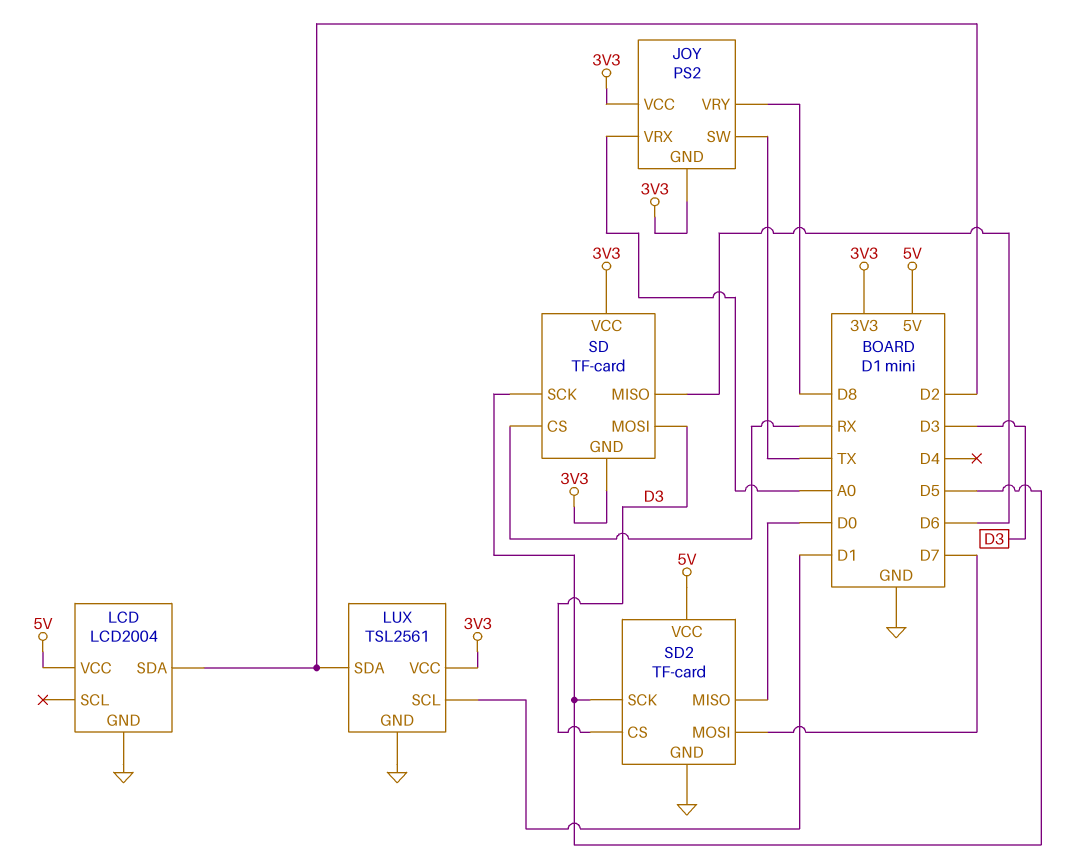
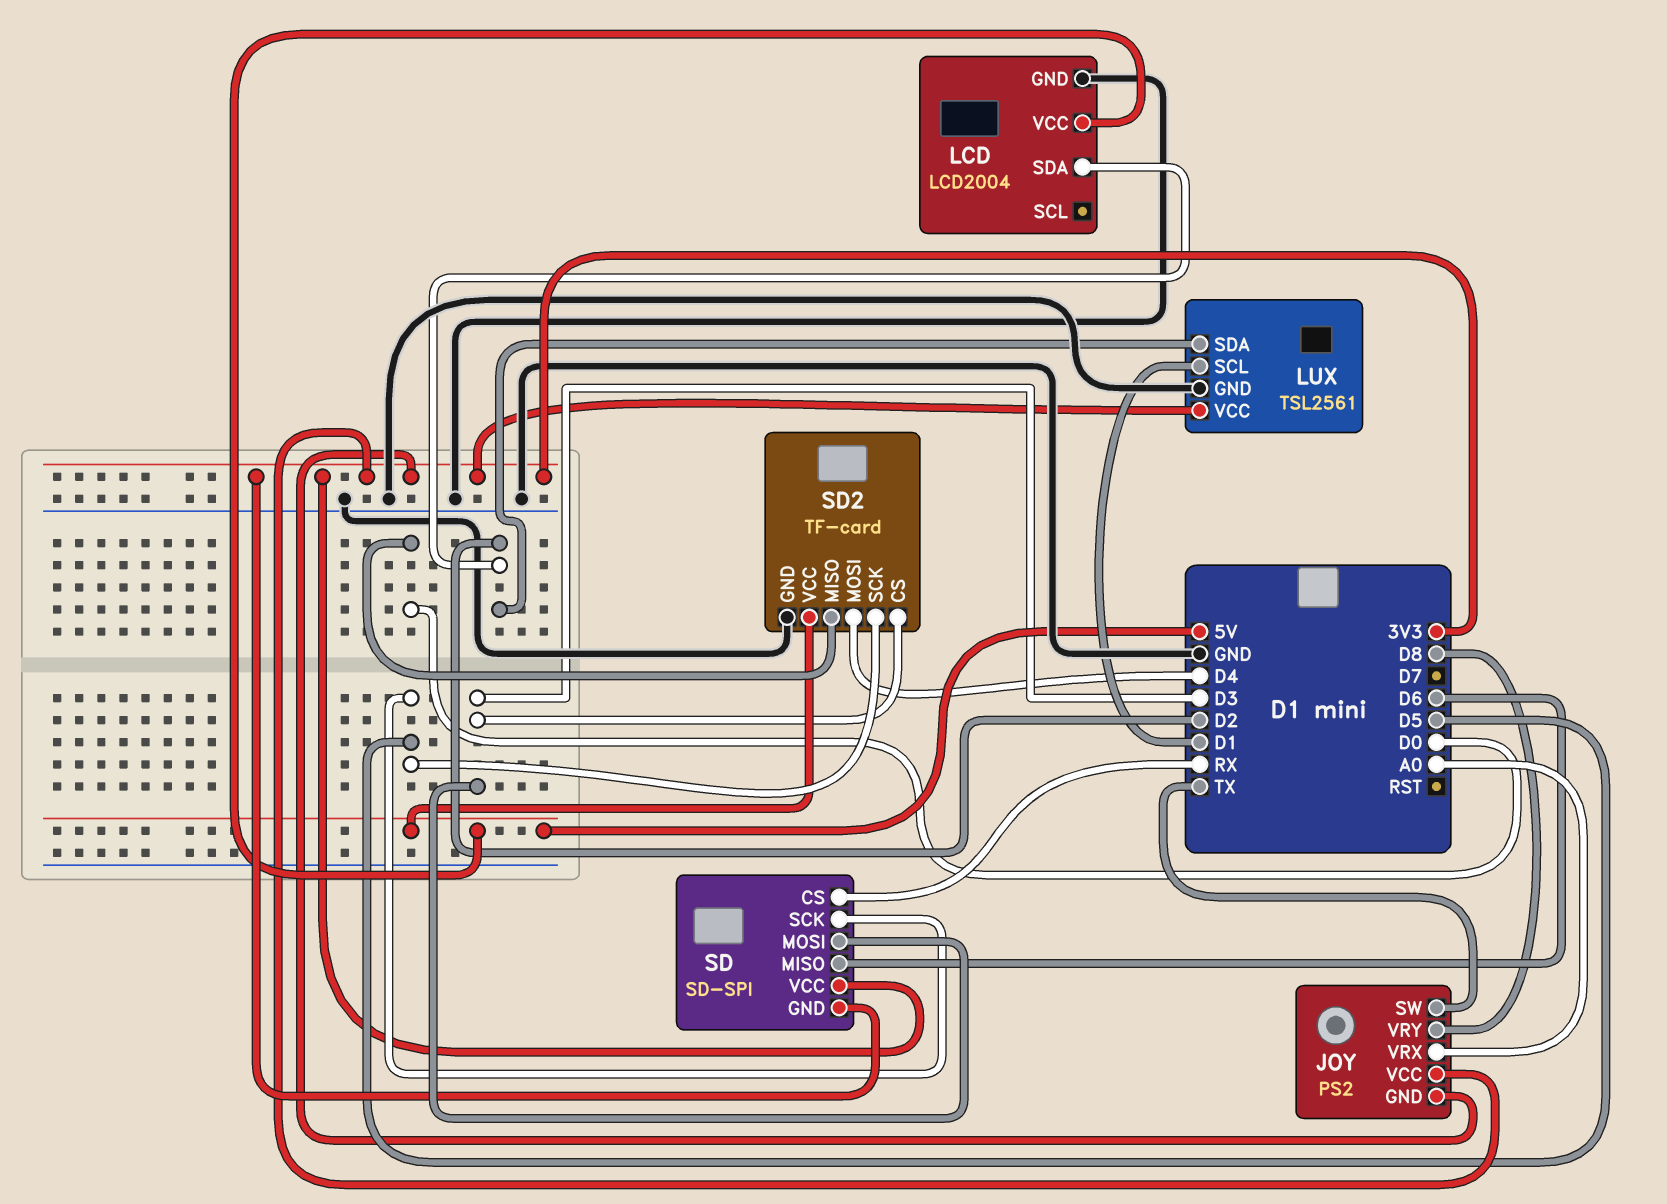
SD: TF-card -> SD-SPI
SD2 pin MOSI: D7 -> D4

